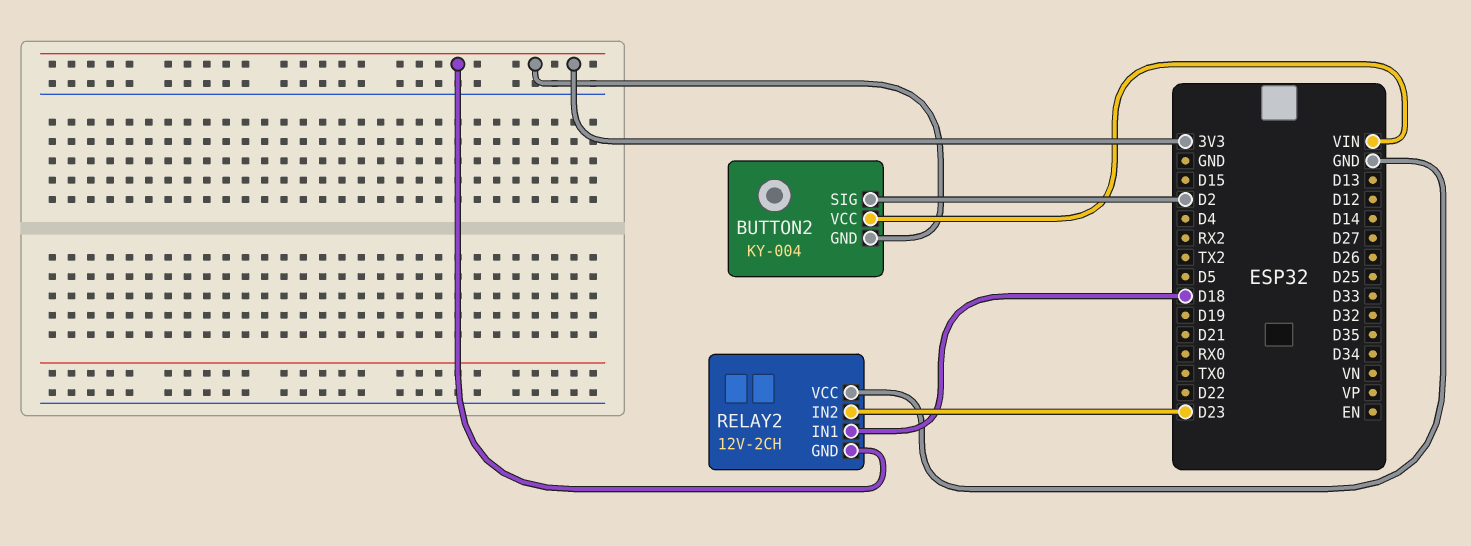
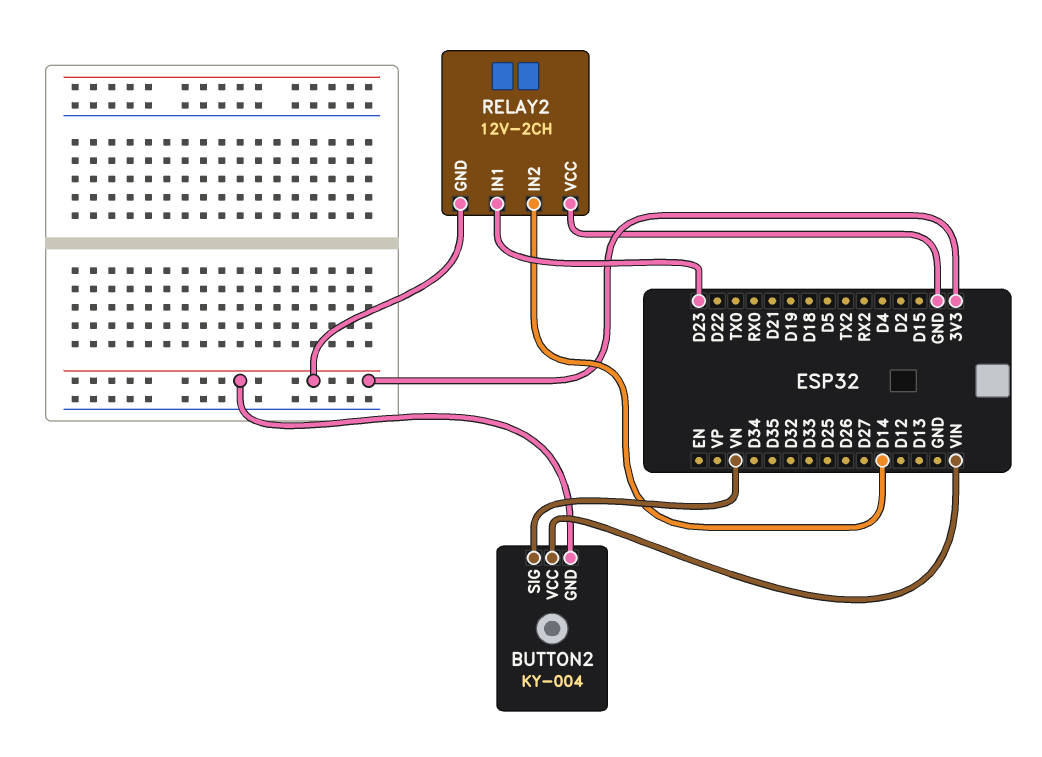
BUTTON2 pin SIG: D2 -> VN
RELAY2 pin IN1: D18 -> D23
RELAY2 pin IN2: D23 -> D14

